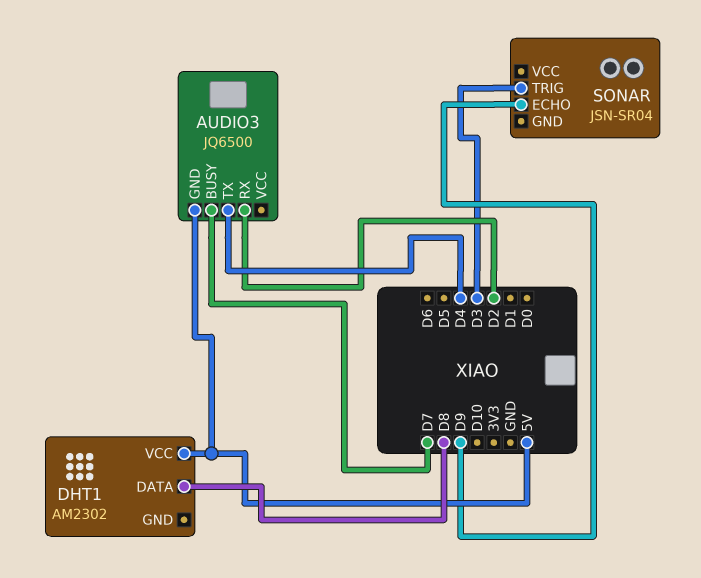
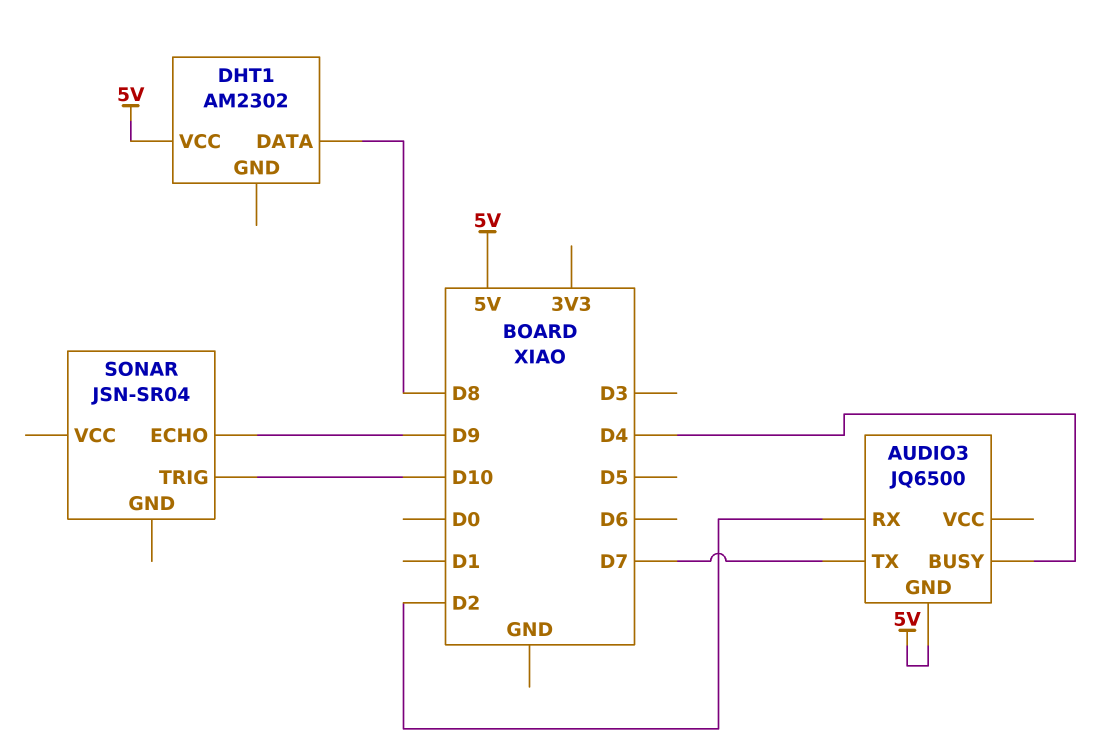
AUDIO3 pin BUSY: D7 -> D4
AUDIO3 pin TX: D4 -> D7
SONAR pin TRIG: D3 -> D10

